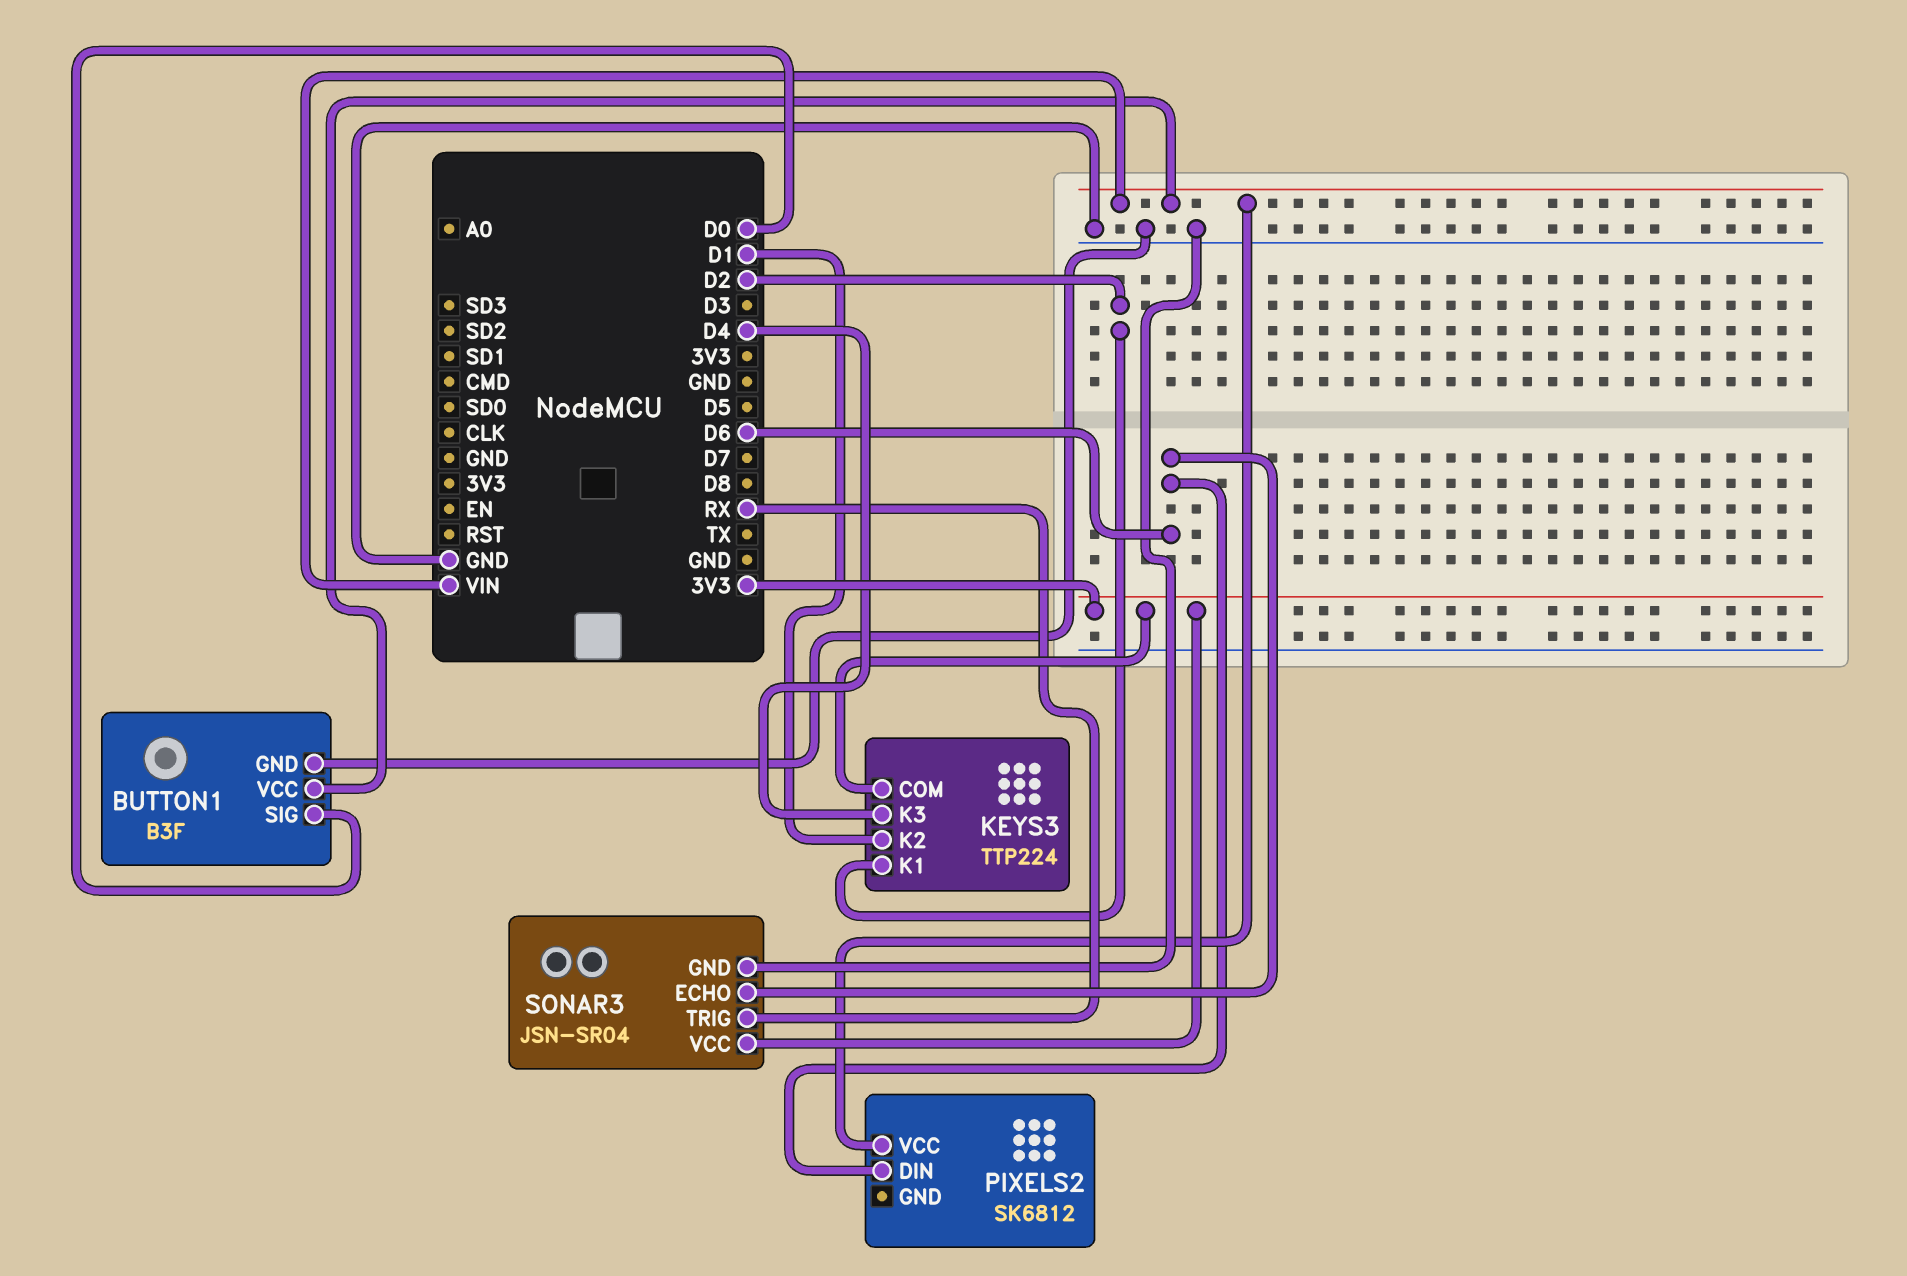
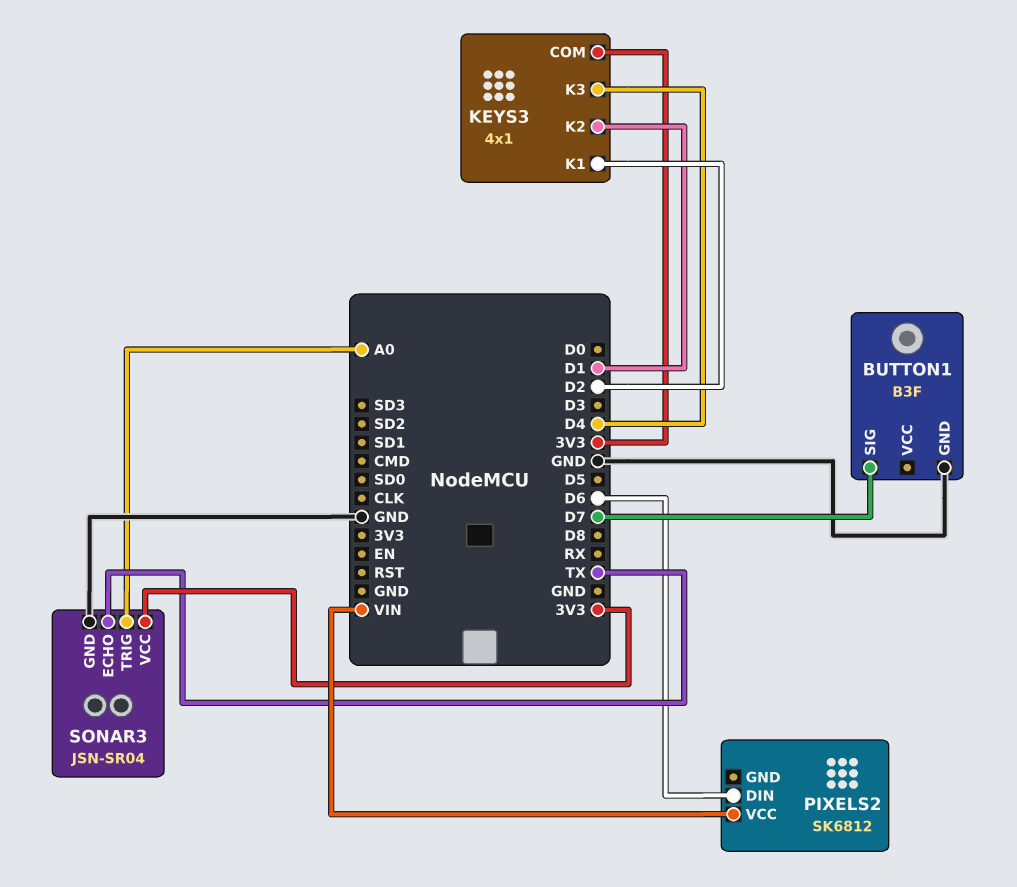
BUTTON1 pin SIG: D0 -> D7
BUTTON1 pin VCC: VIN -> none
KEYS3: TTP224 -> 4x1
SONAR3 pin ECHO: D6 -> TX
SONAR3 pin TRIG: RX -> A0

